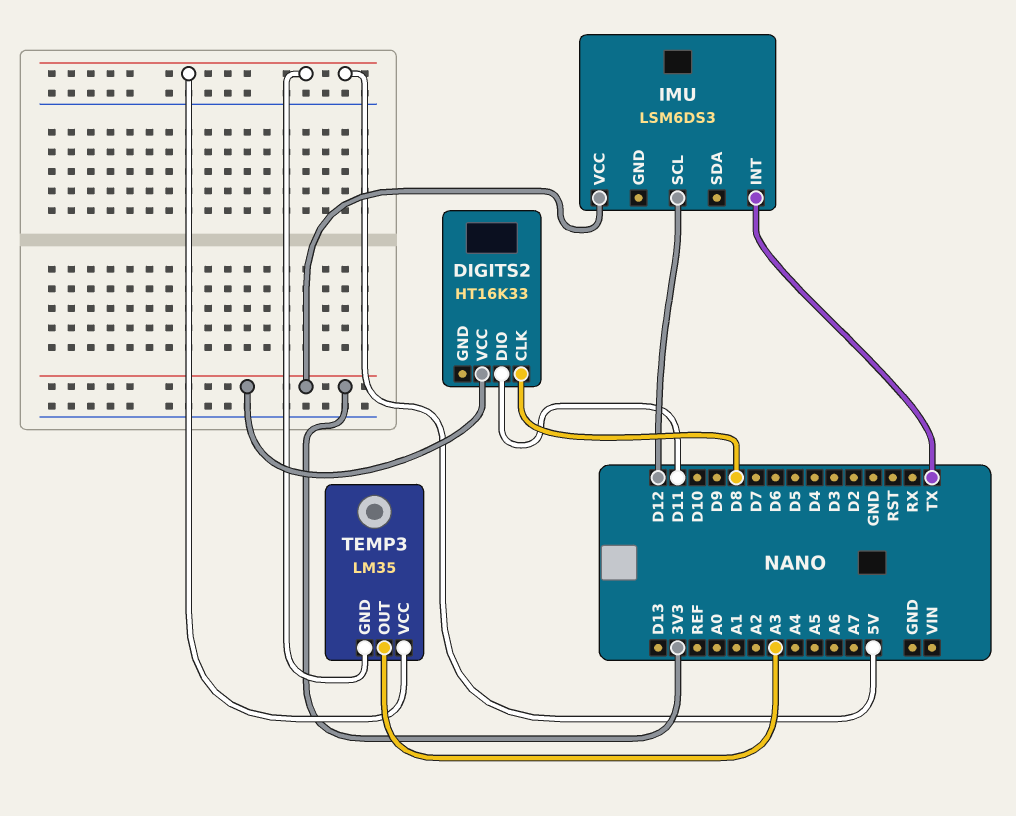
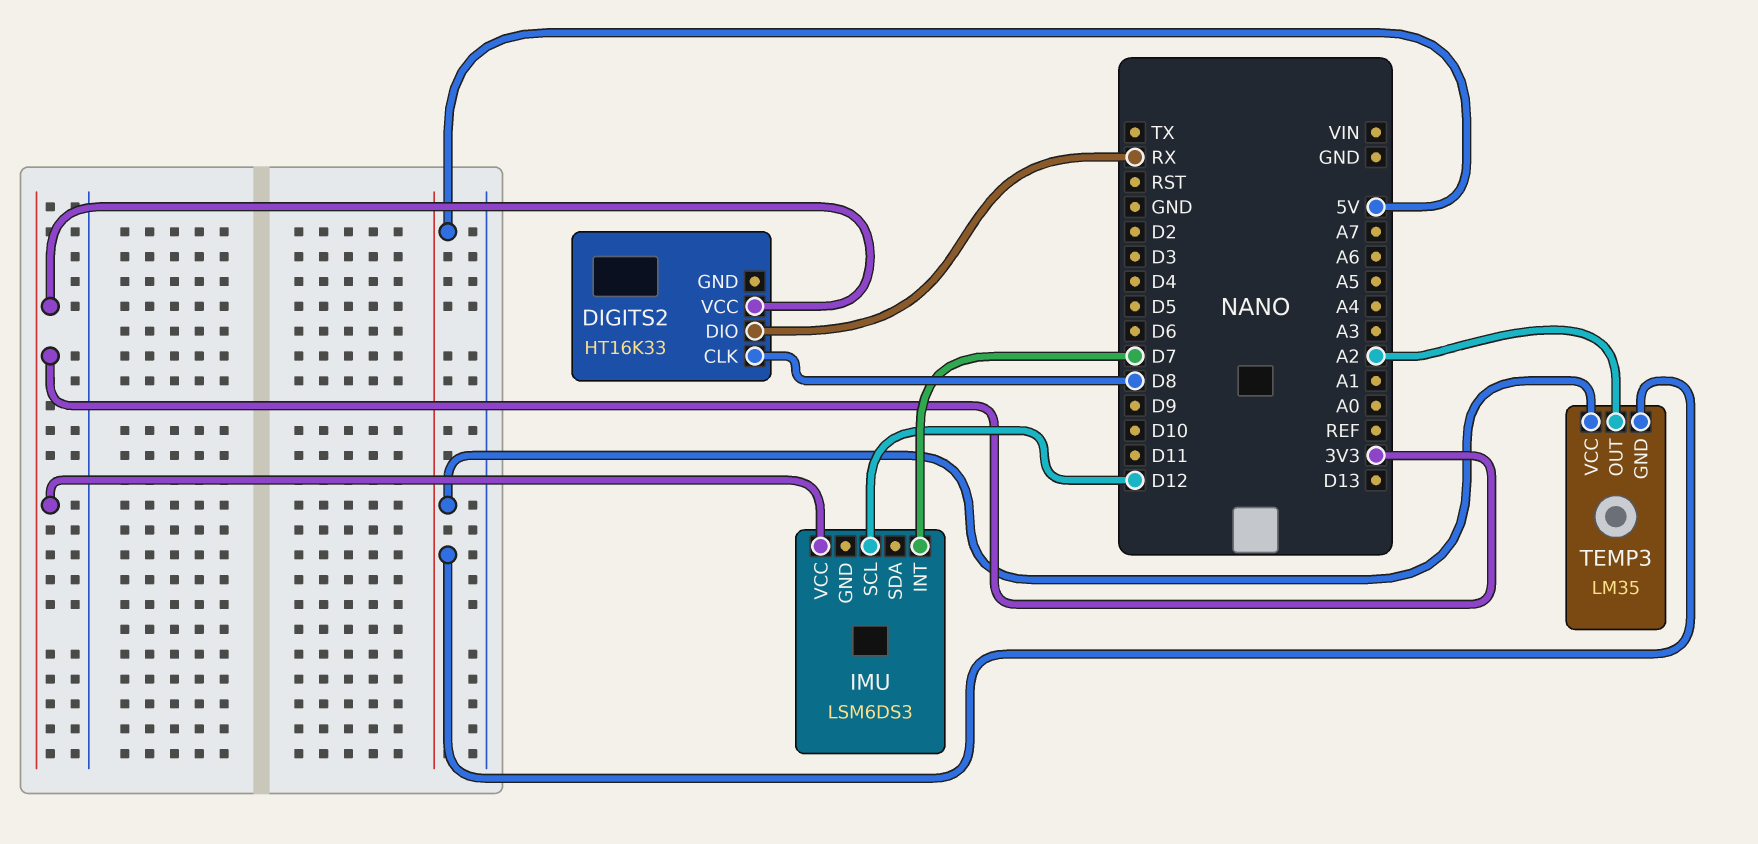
DIGITS2 pin DIO: D11 -> RX
IMU pin INT: TX -> D7
TEMP3 pin OUT: A3 -> A2

